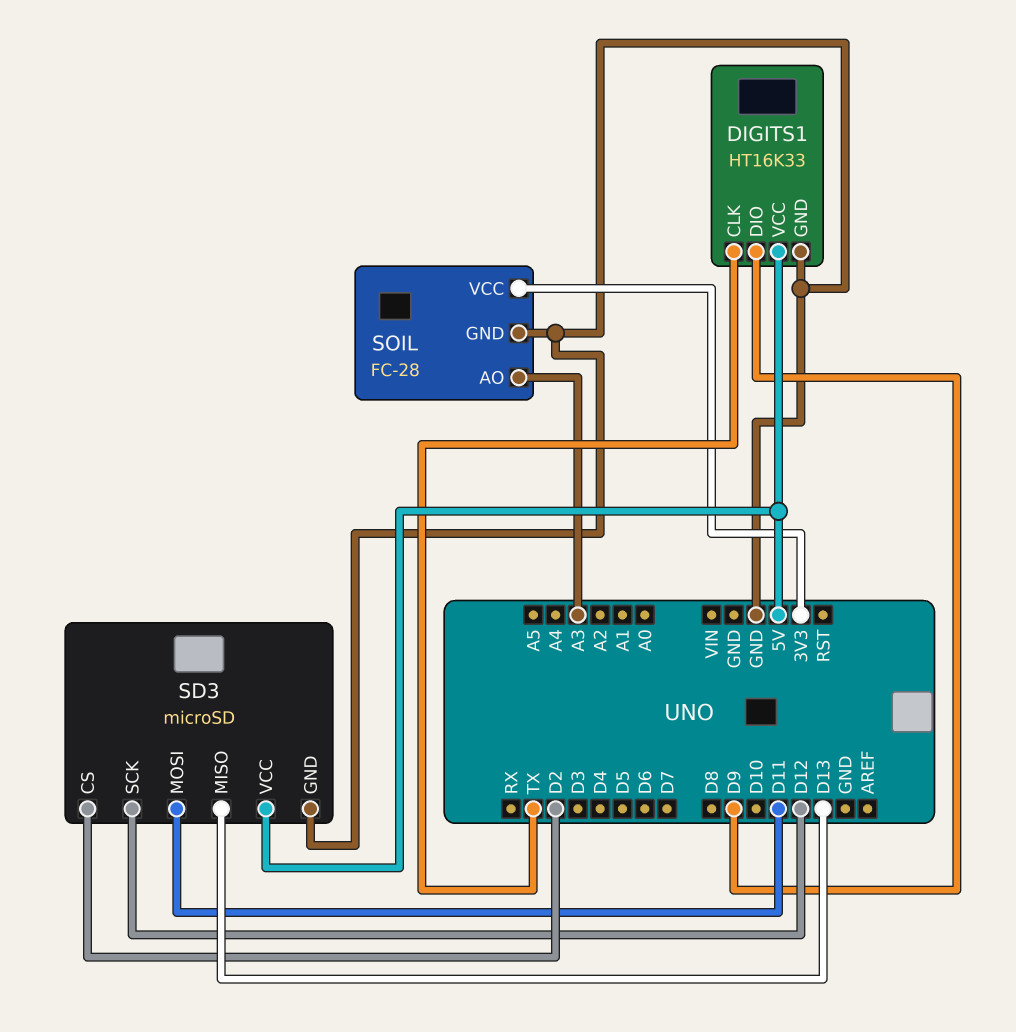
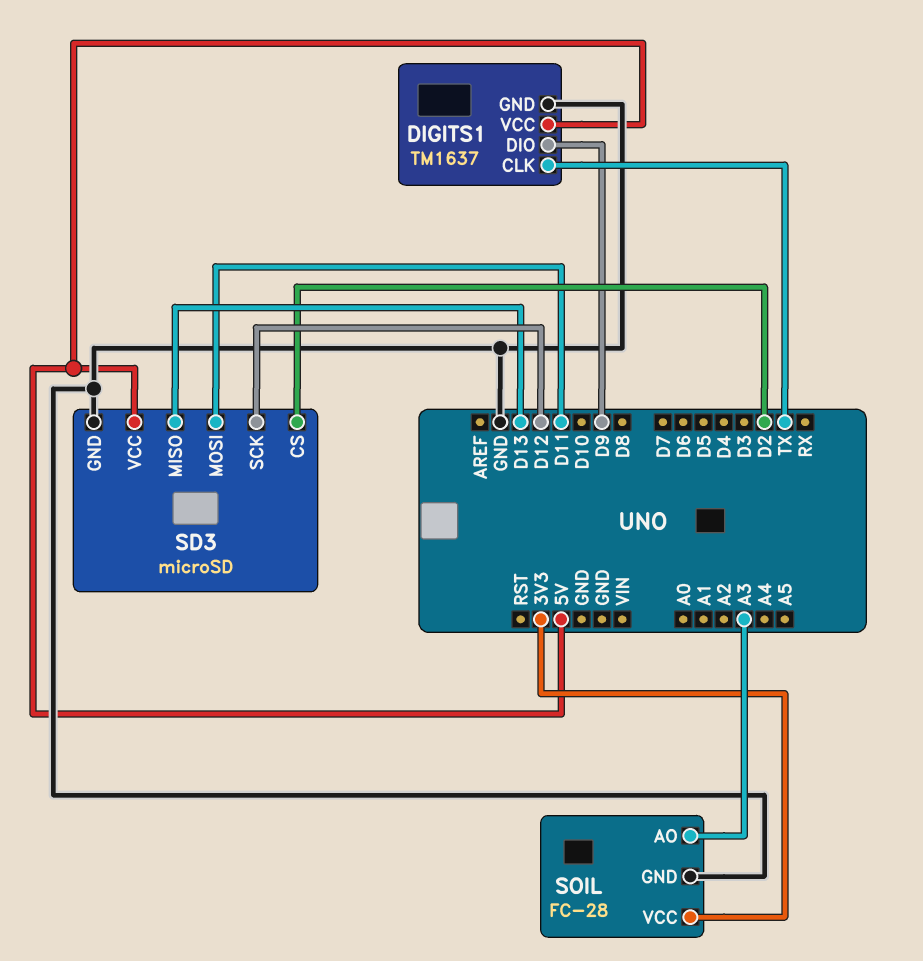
DIGITS1: HT16K33 -> TM1637

